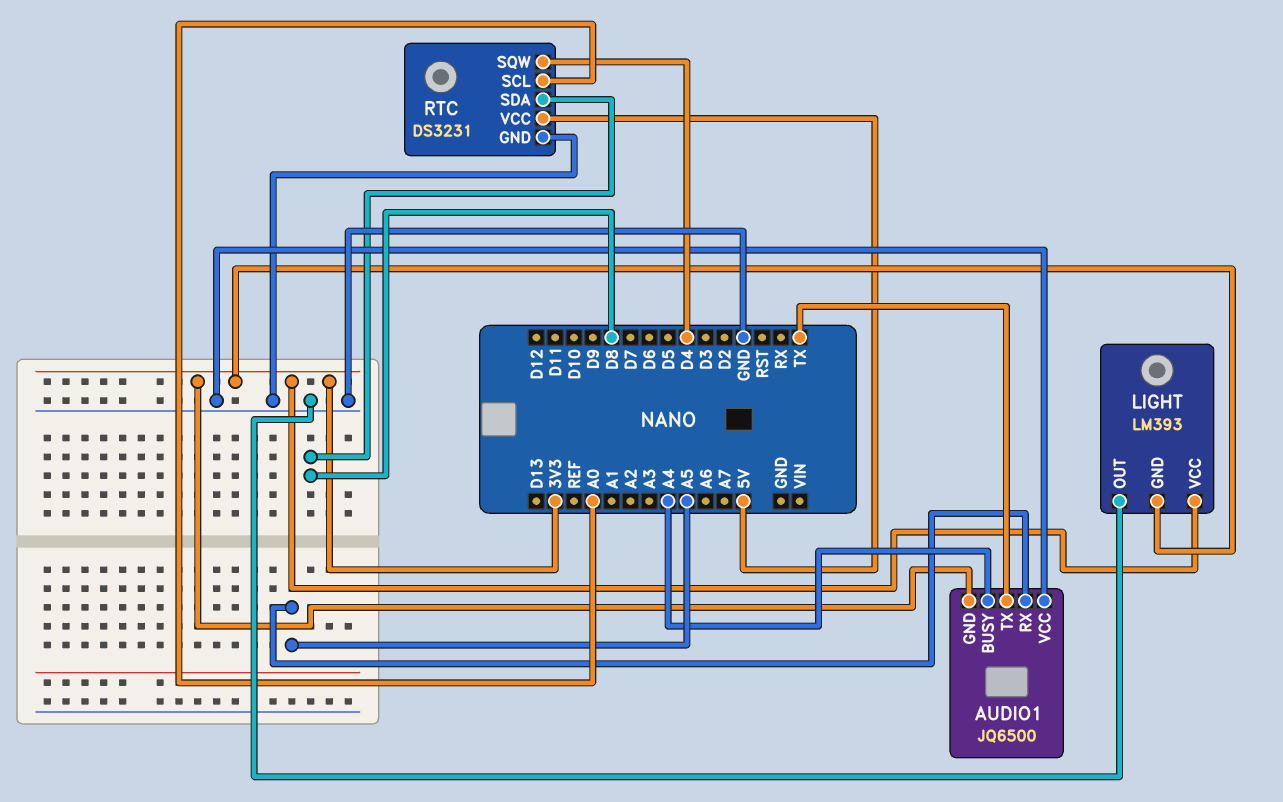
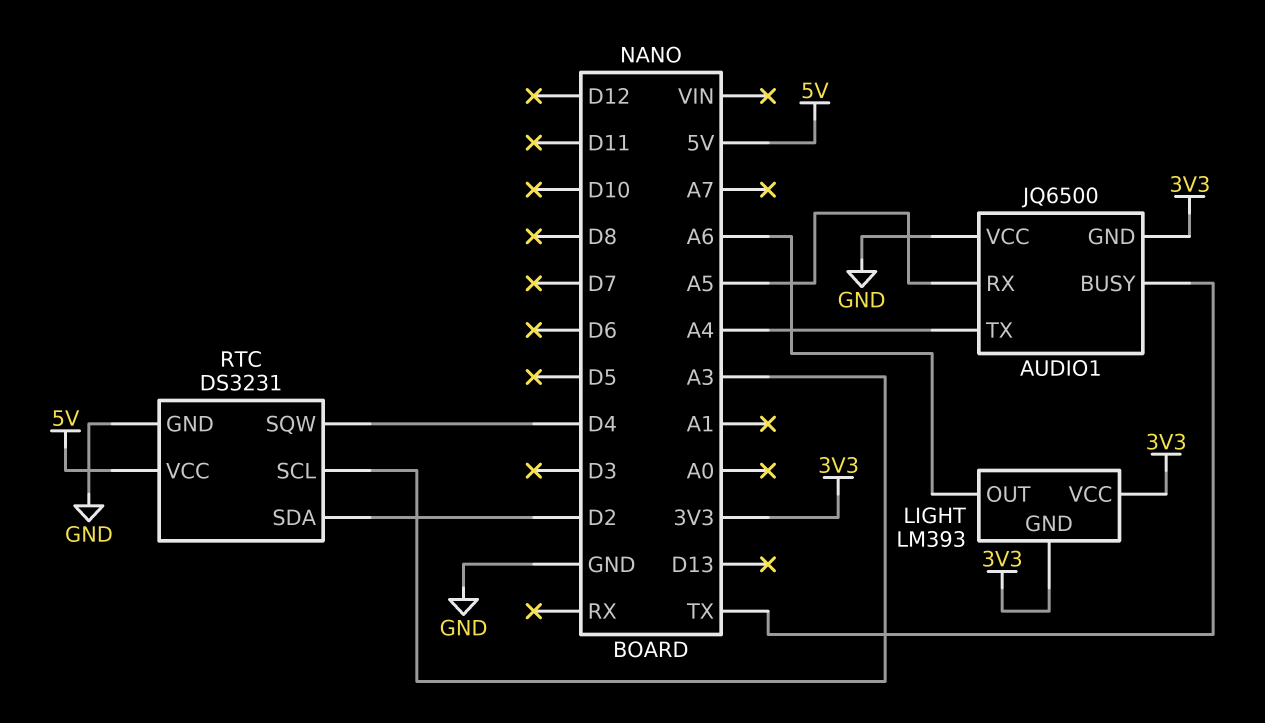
AUDIO1 pin BUSY: A4 -> TX
AUDIO1 pin TX: TX -> A4
LIGHT pin OUT: GND -> A6
RTC pin SCL: A0 -> A3
RTC pin SDA: D8 -> D2

